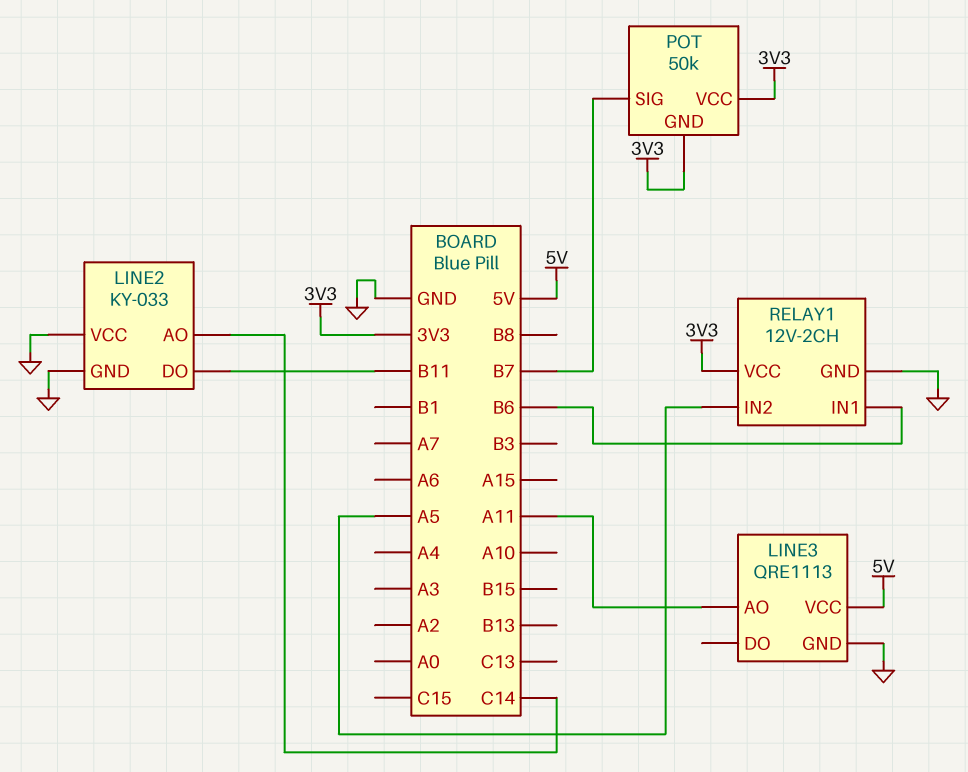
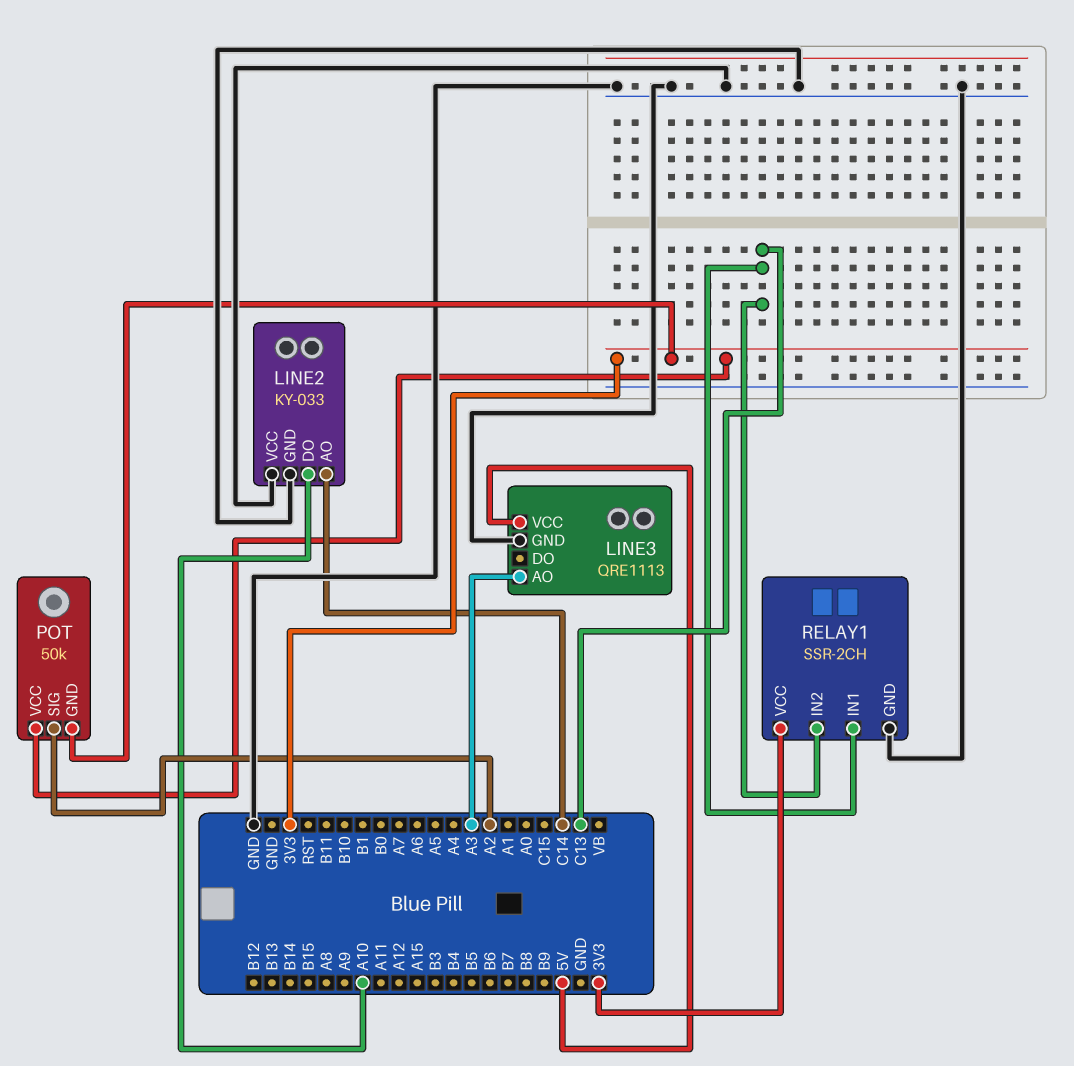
LINE2 pin DO: B11 -> A10
LINE3 pin AO: A11 -> A3
POT pin SIG: B7 -> A2
RELAY1: 12V-2CH -> SSR-2CH
RELAY1 pin IN1: B6 -> C13
RELAY1 pin IN2: A5 -> C13

